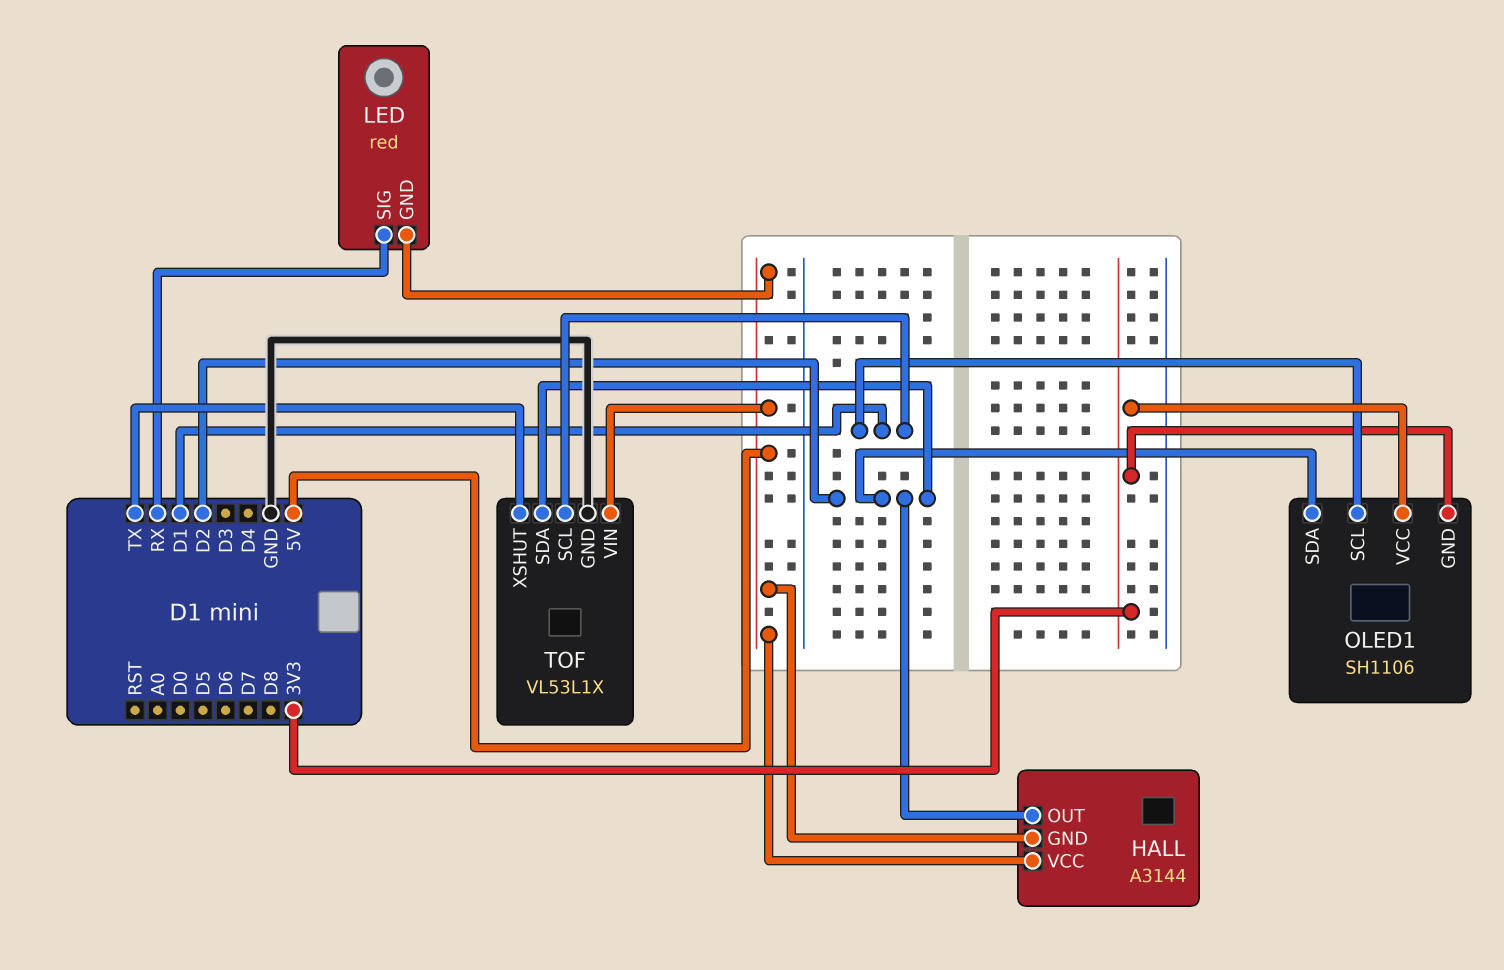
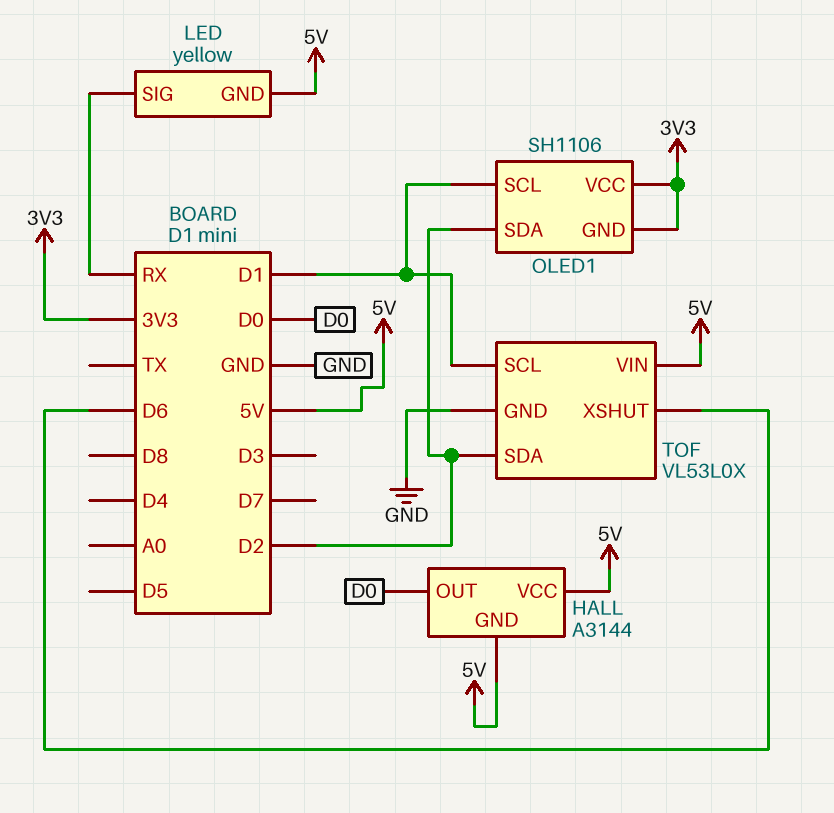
HALL pin OUT: D2 -> D0
LED: red -> yellow
TOF: VL53L1X -> VL53L0X
TOF pin XSHUT: TX -> D6

